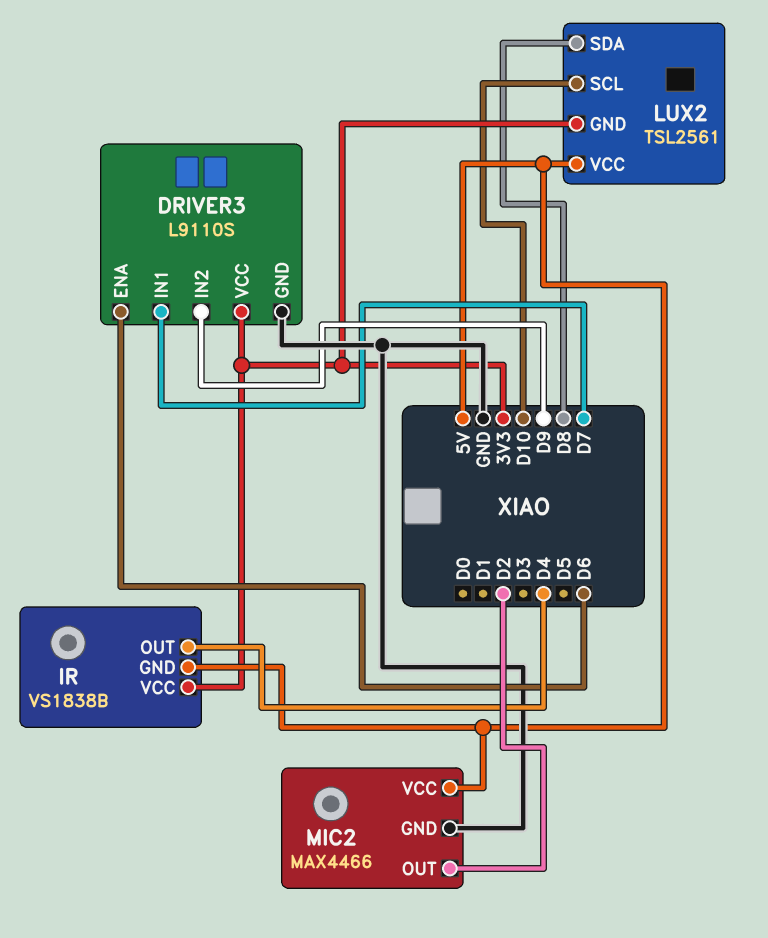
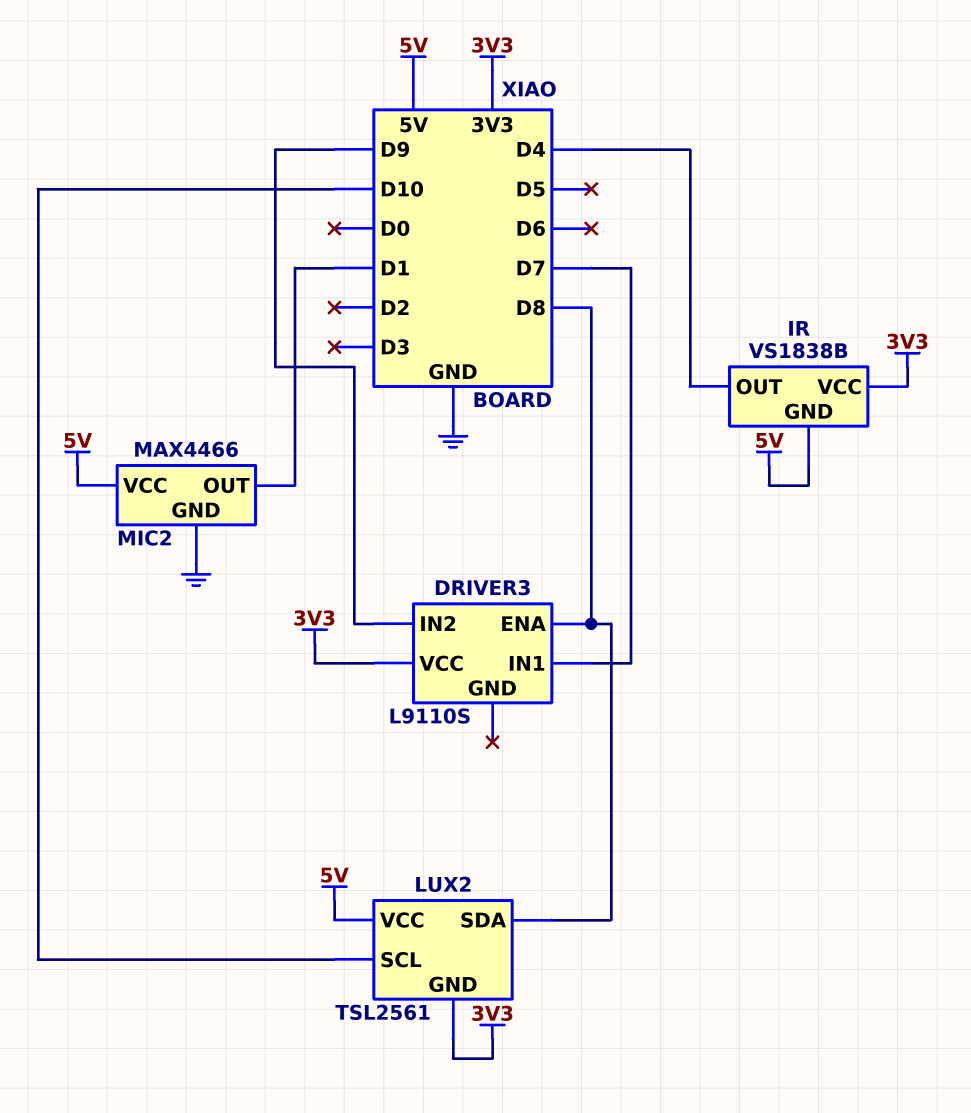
DRIVER3 pin ENA: D6 -> D8
DRIVER3 pin GND: GND -> none
MIC2 pin OUT: D2 -> D1

